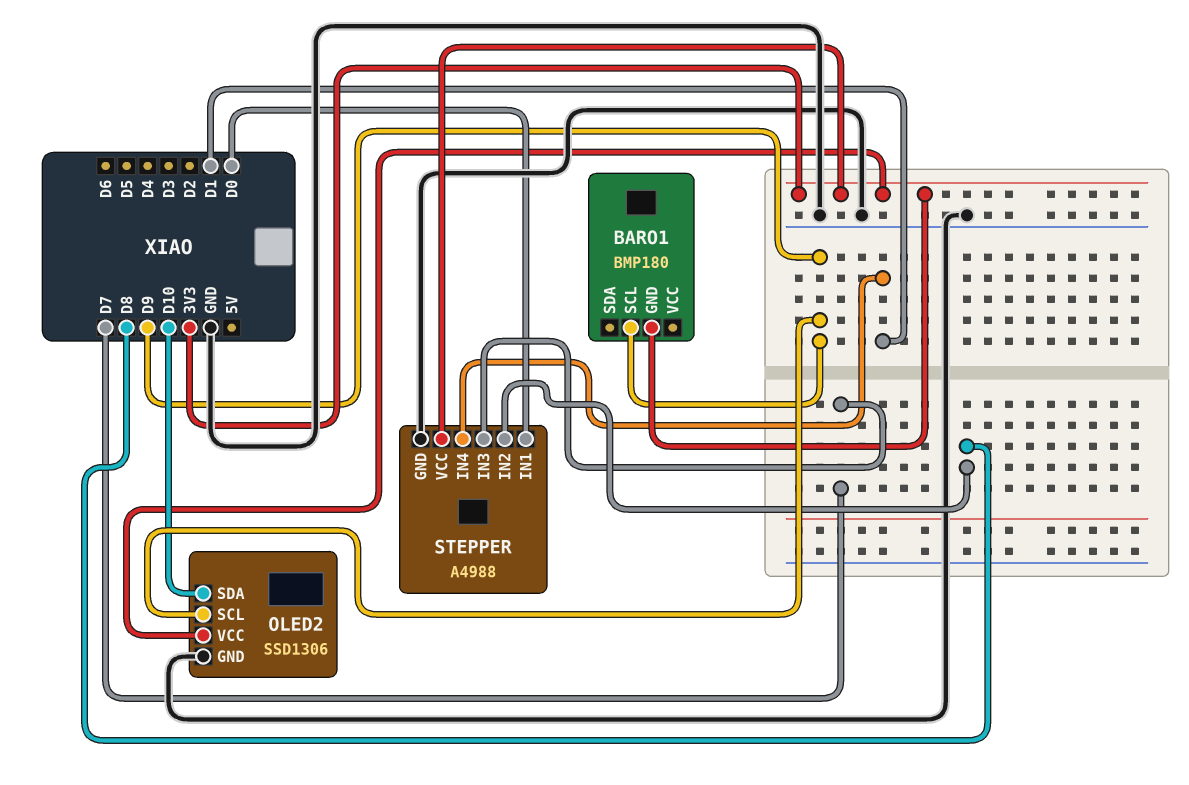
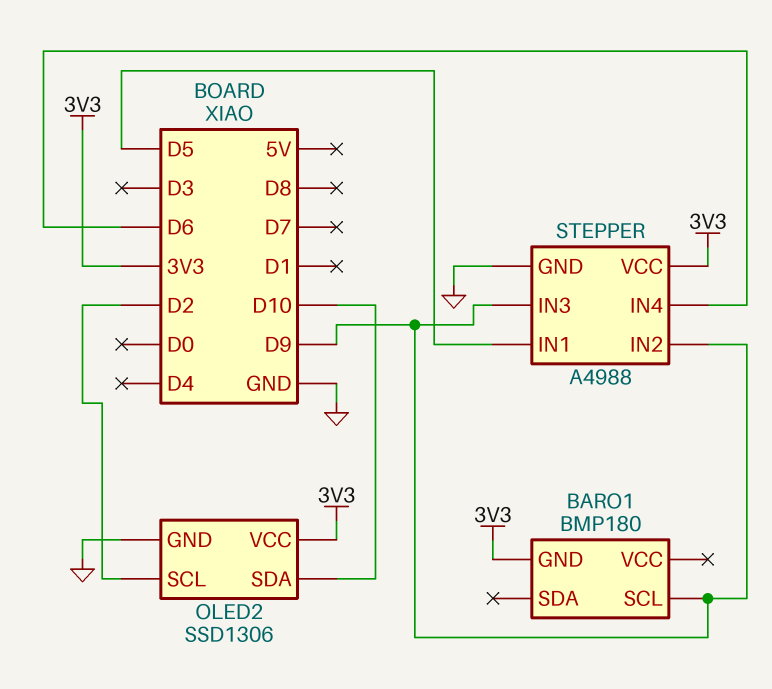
OLED2 pin SCL: D9 -> D2
STEPPER pin IN1: D0 -> D5
STEPPER pin IN2: D8 -> D9
STEPPER pin IN3: D7 -> D9
STEPPER pin IN4: D1 -> D6

